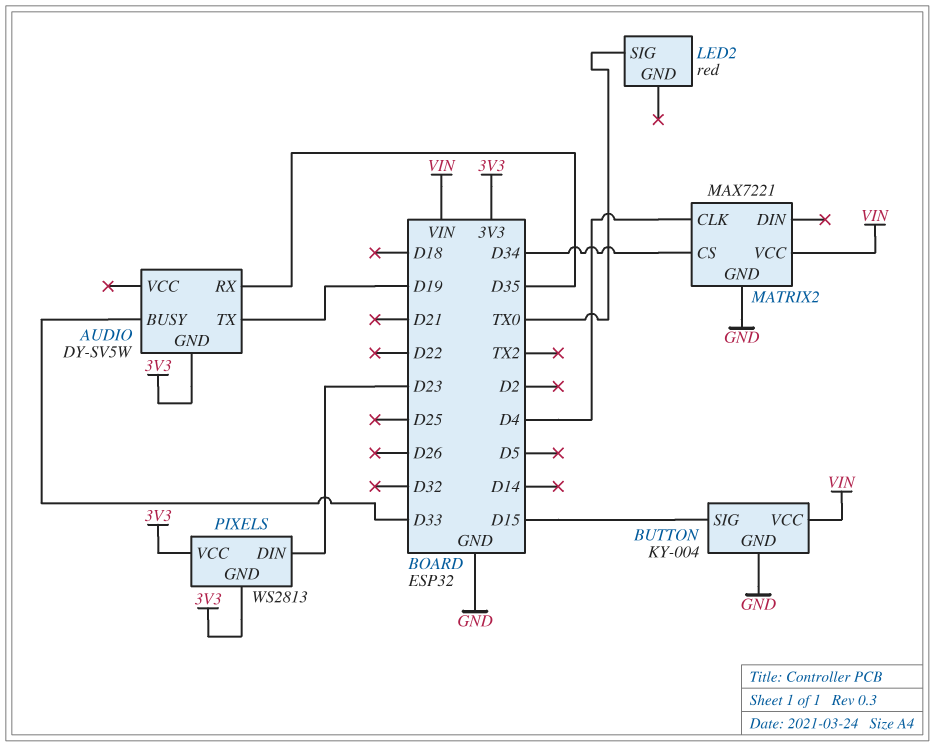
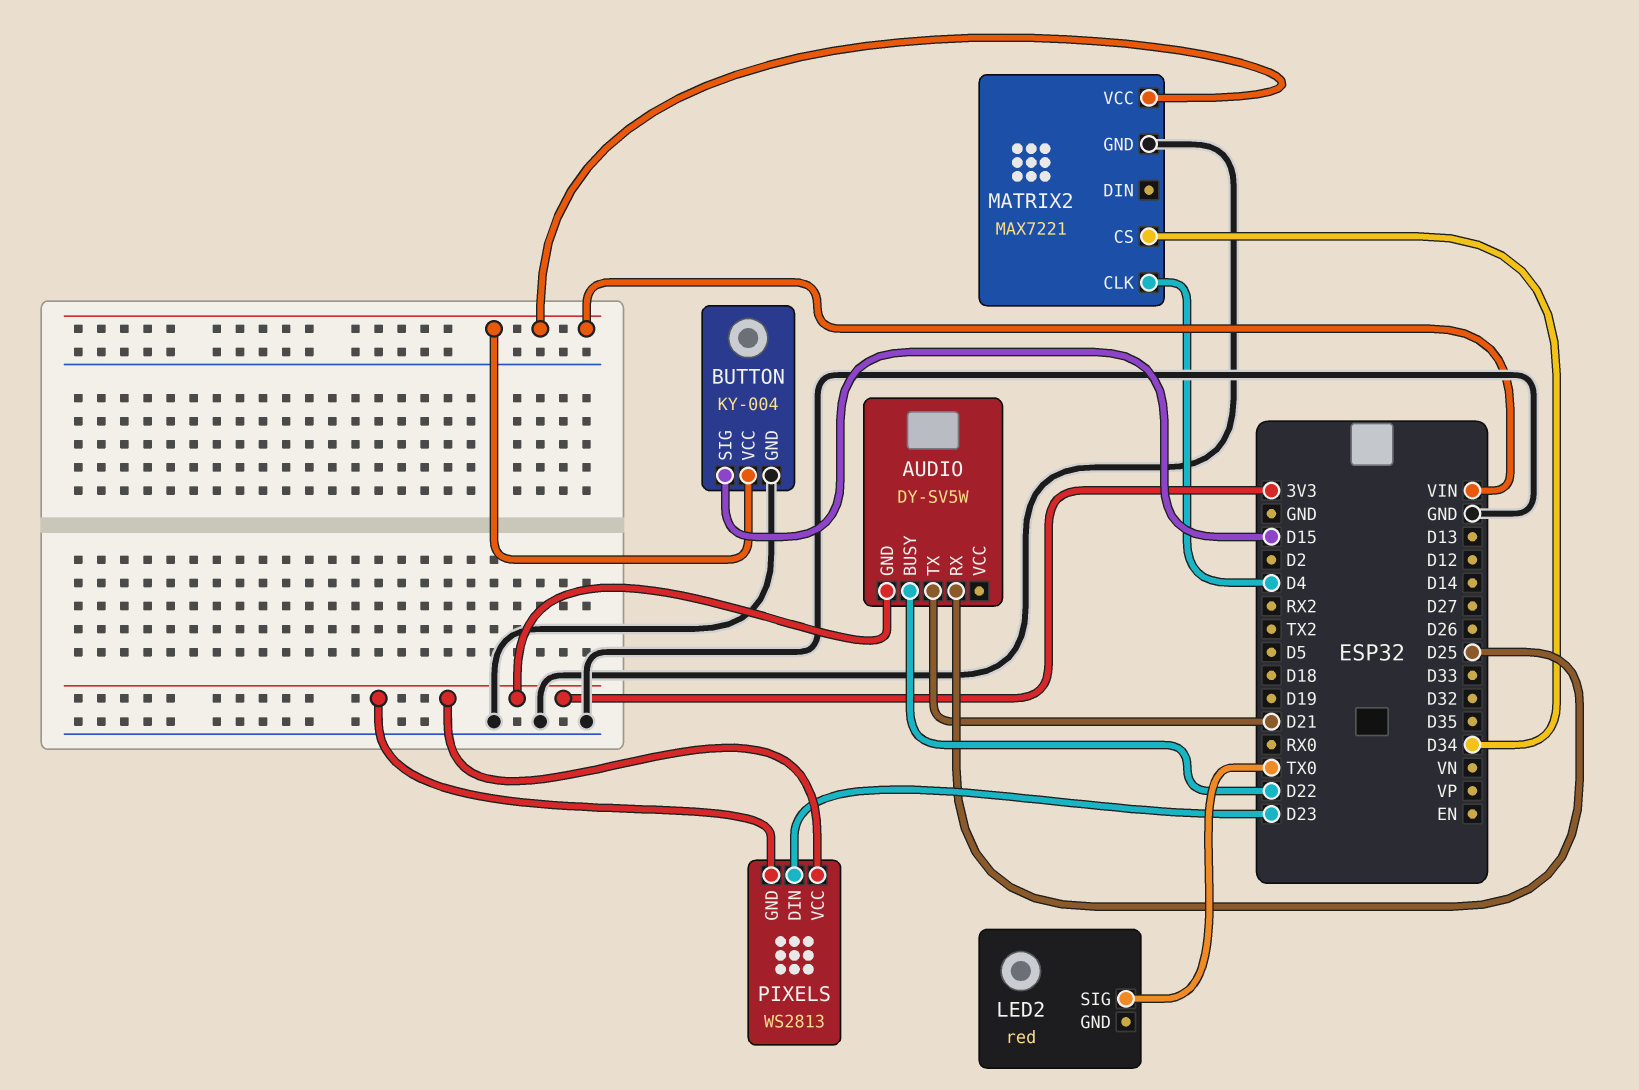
AUDIO pin BUSY: D33 -> D22
AUDIO pin RX: D35 -> D25
AUDIO pin TX: D19 -> D21

